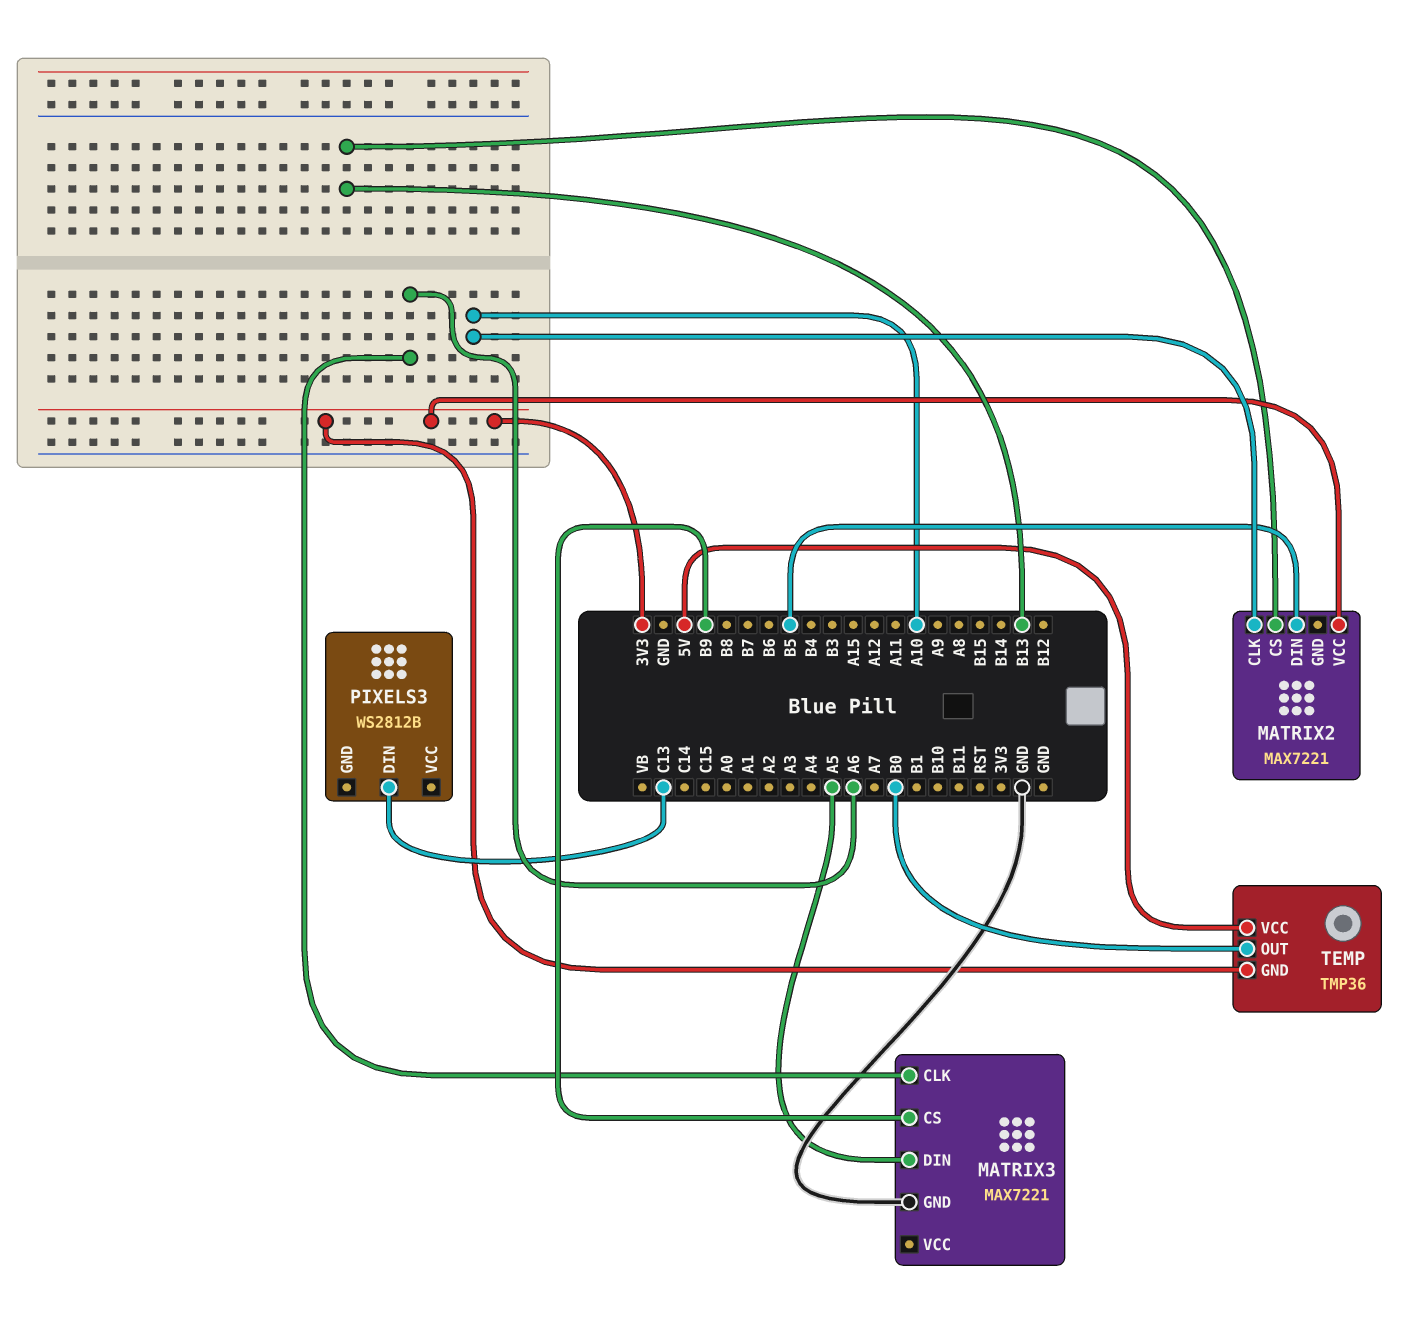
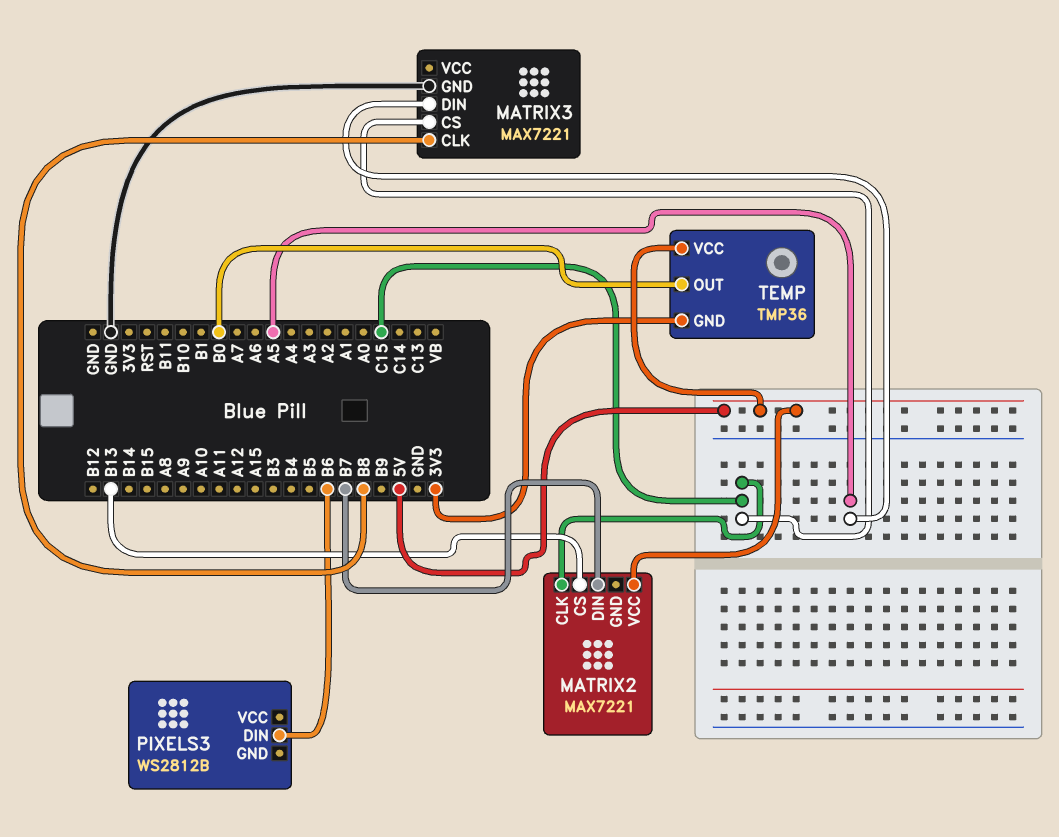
MATRIX2 pin CLK: A10 -> C15
MATRIX2 pin DIN: B5 -> B7
MATRIX2 pin VCC: 3V3 -> 5V
MATRIX3 pin CLK: A6 -> B8
MATRIX3 pin CS: B9 -> C15
PIXELS3 pin DIN: C13 -> B6

